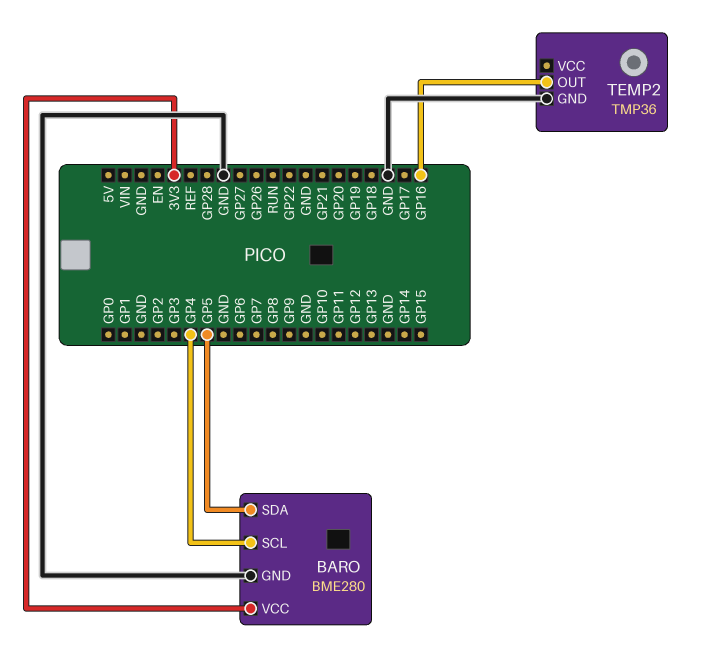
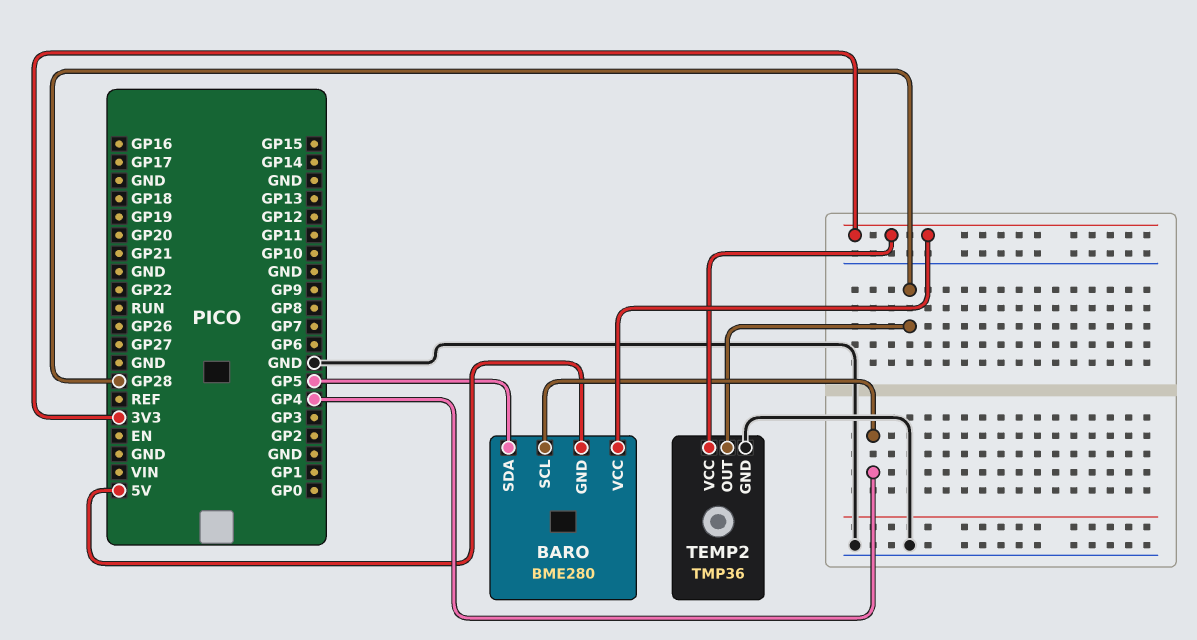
BARO pin GND: GND -> 5V
TEMP2 pin OUT: GP16 -> GP28
TEMP2 pin VCC: none -> 3V3

